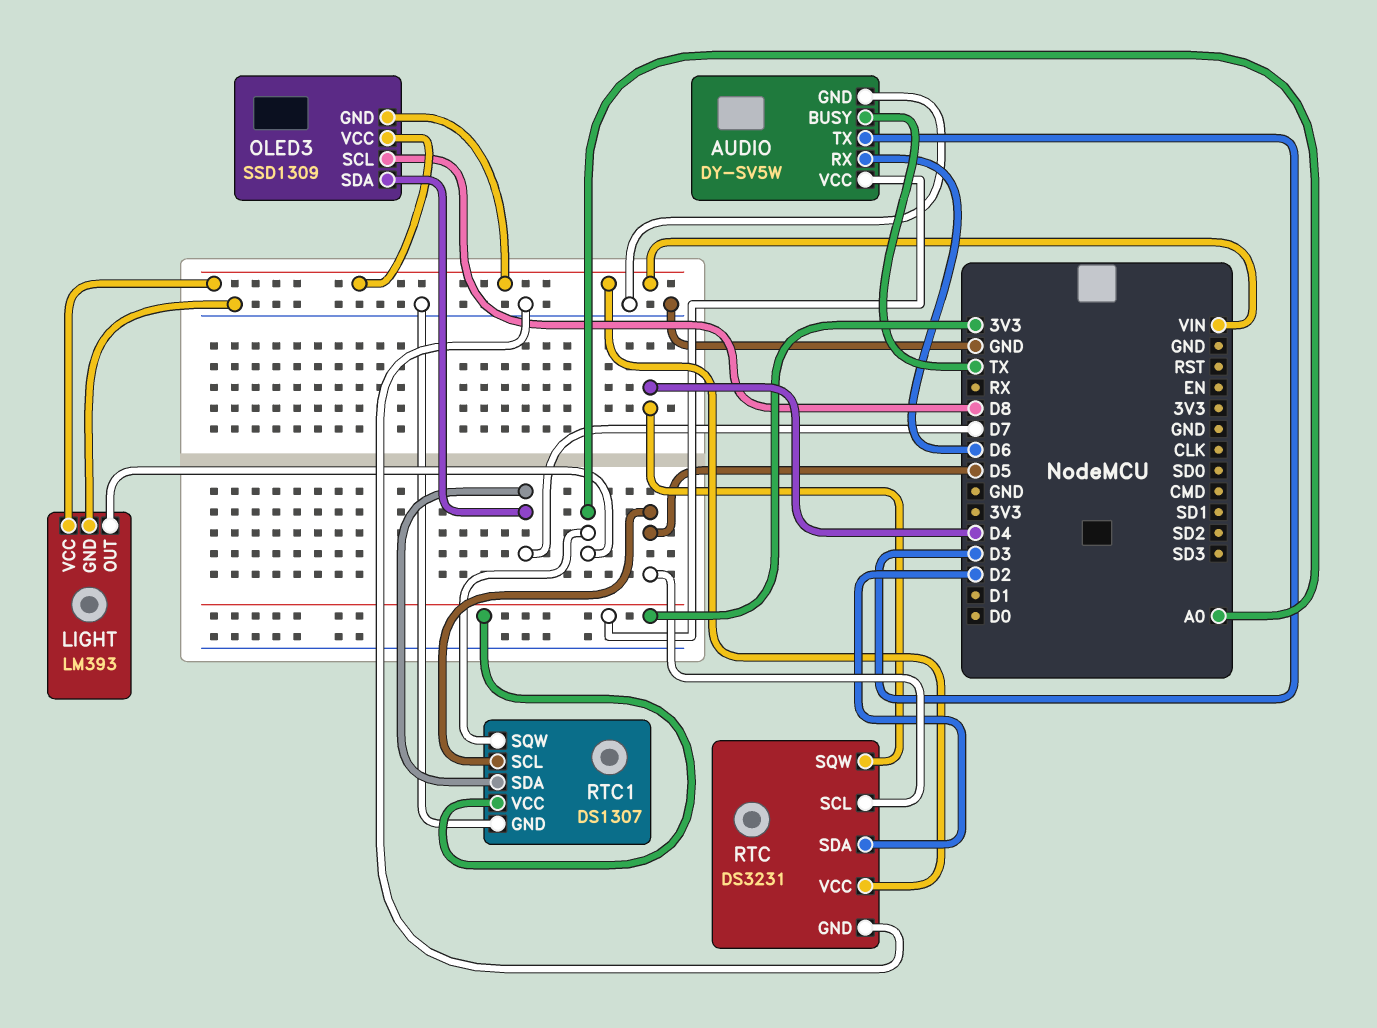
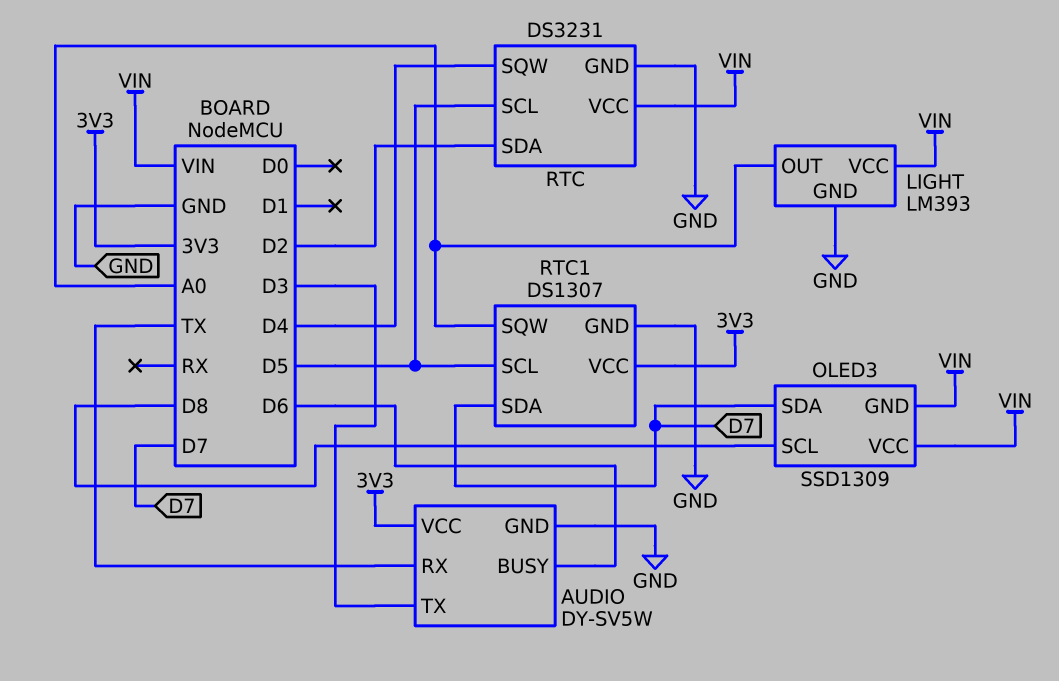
AUDIO pin BUSY: TX -> D6
AUDIO pin RX: D6 -> TX

